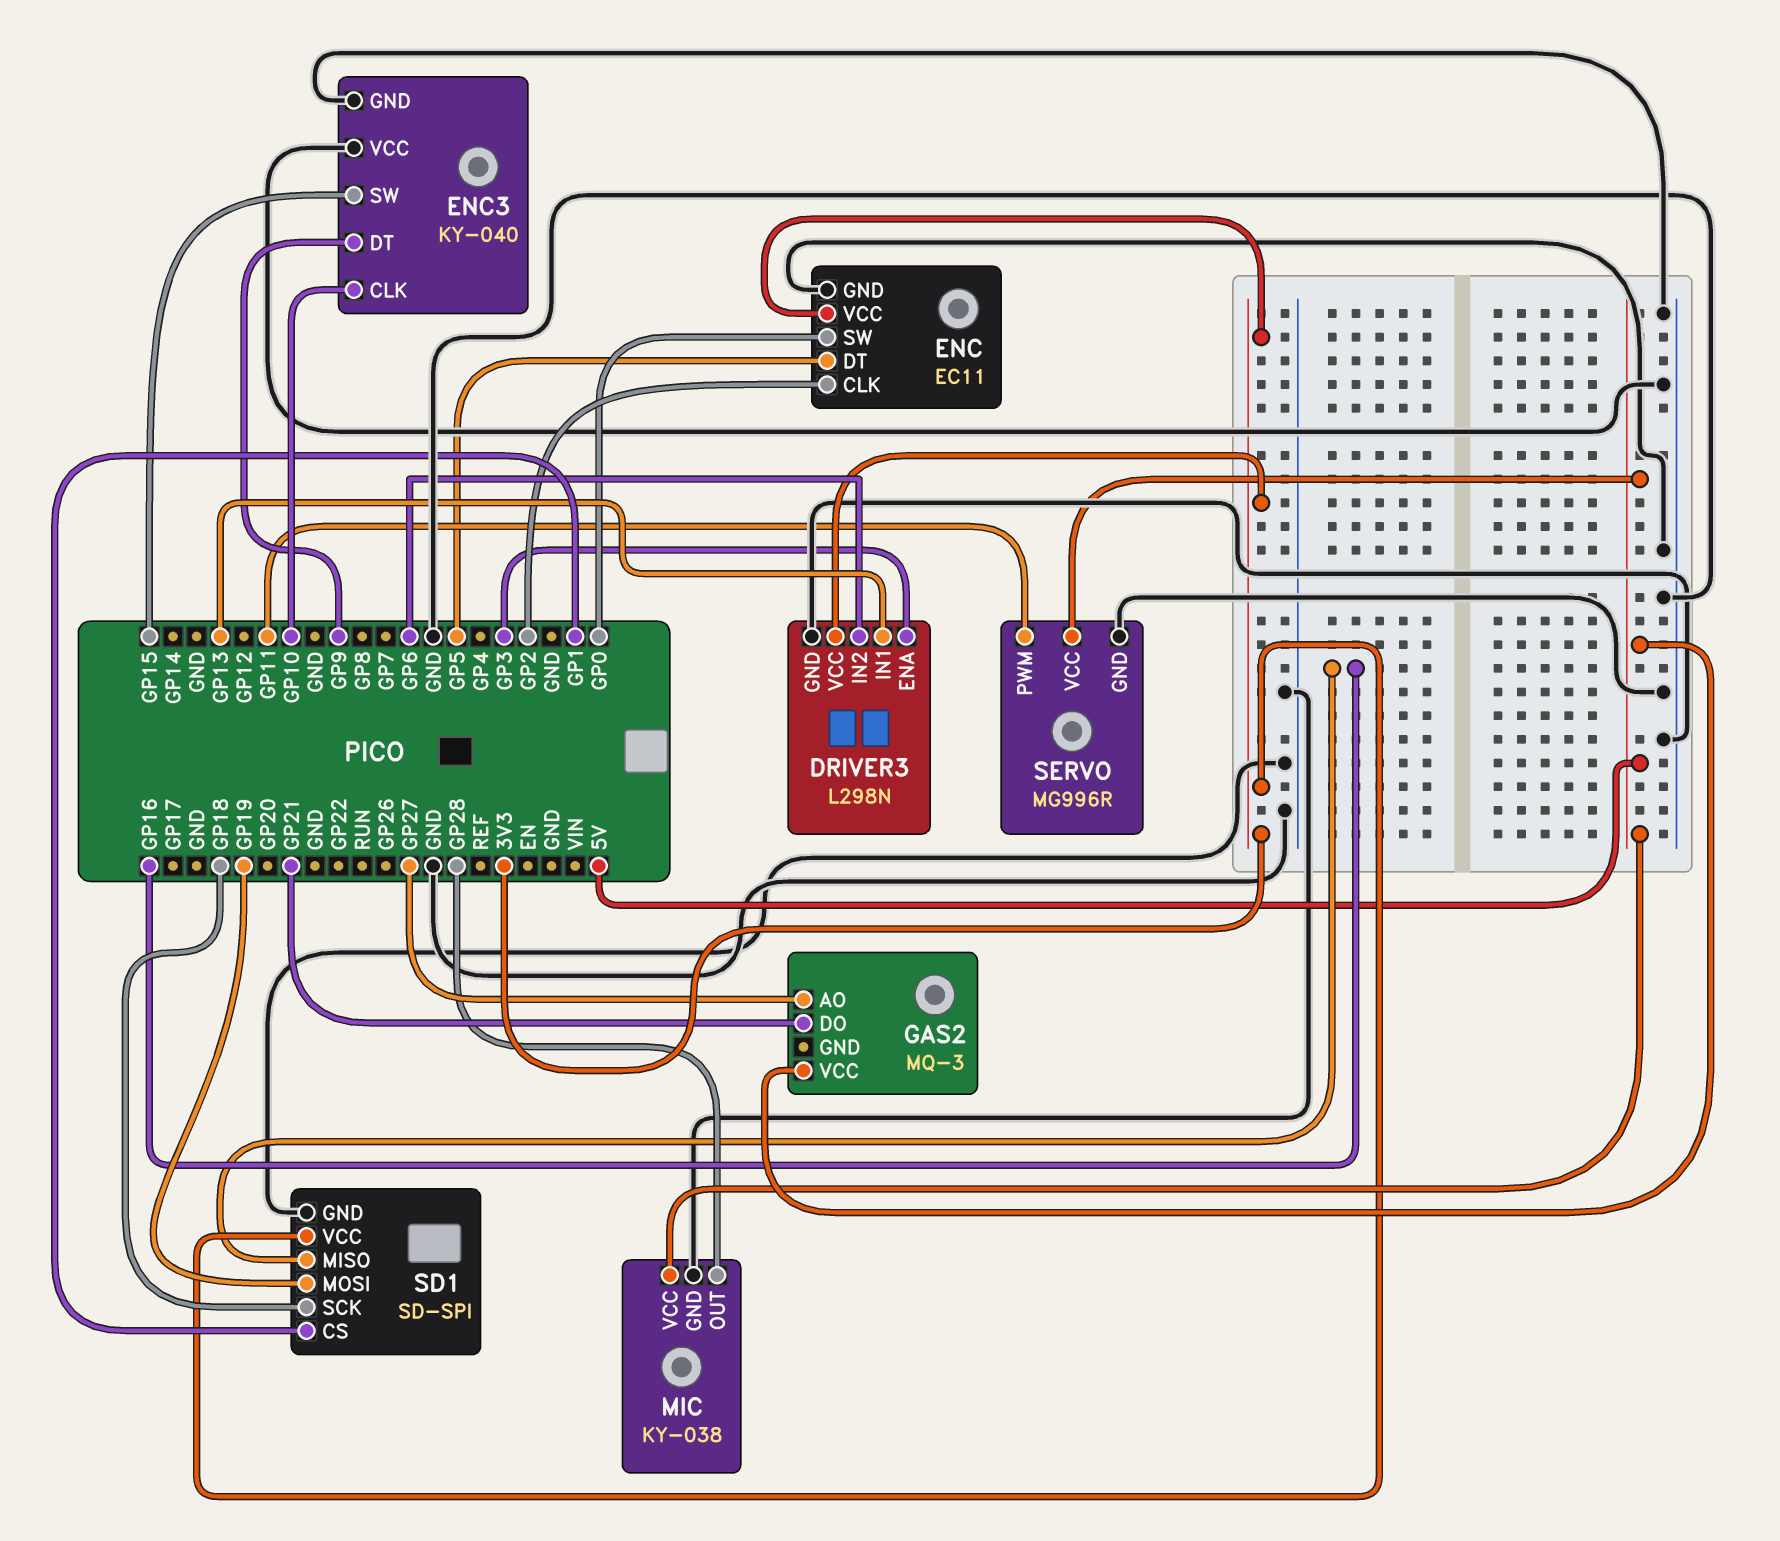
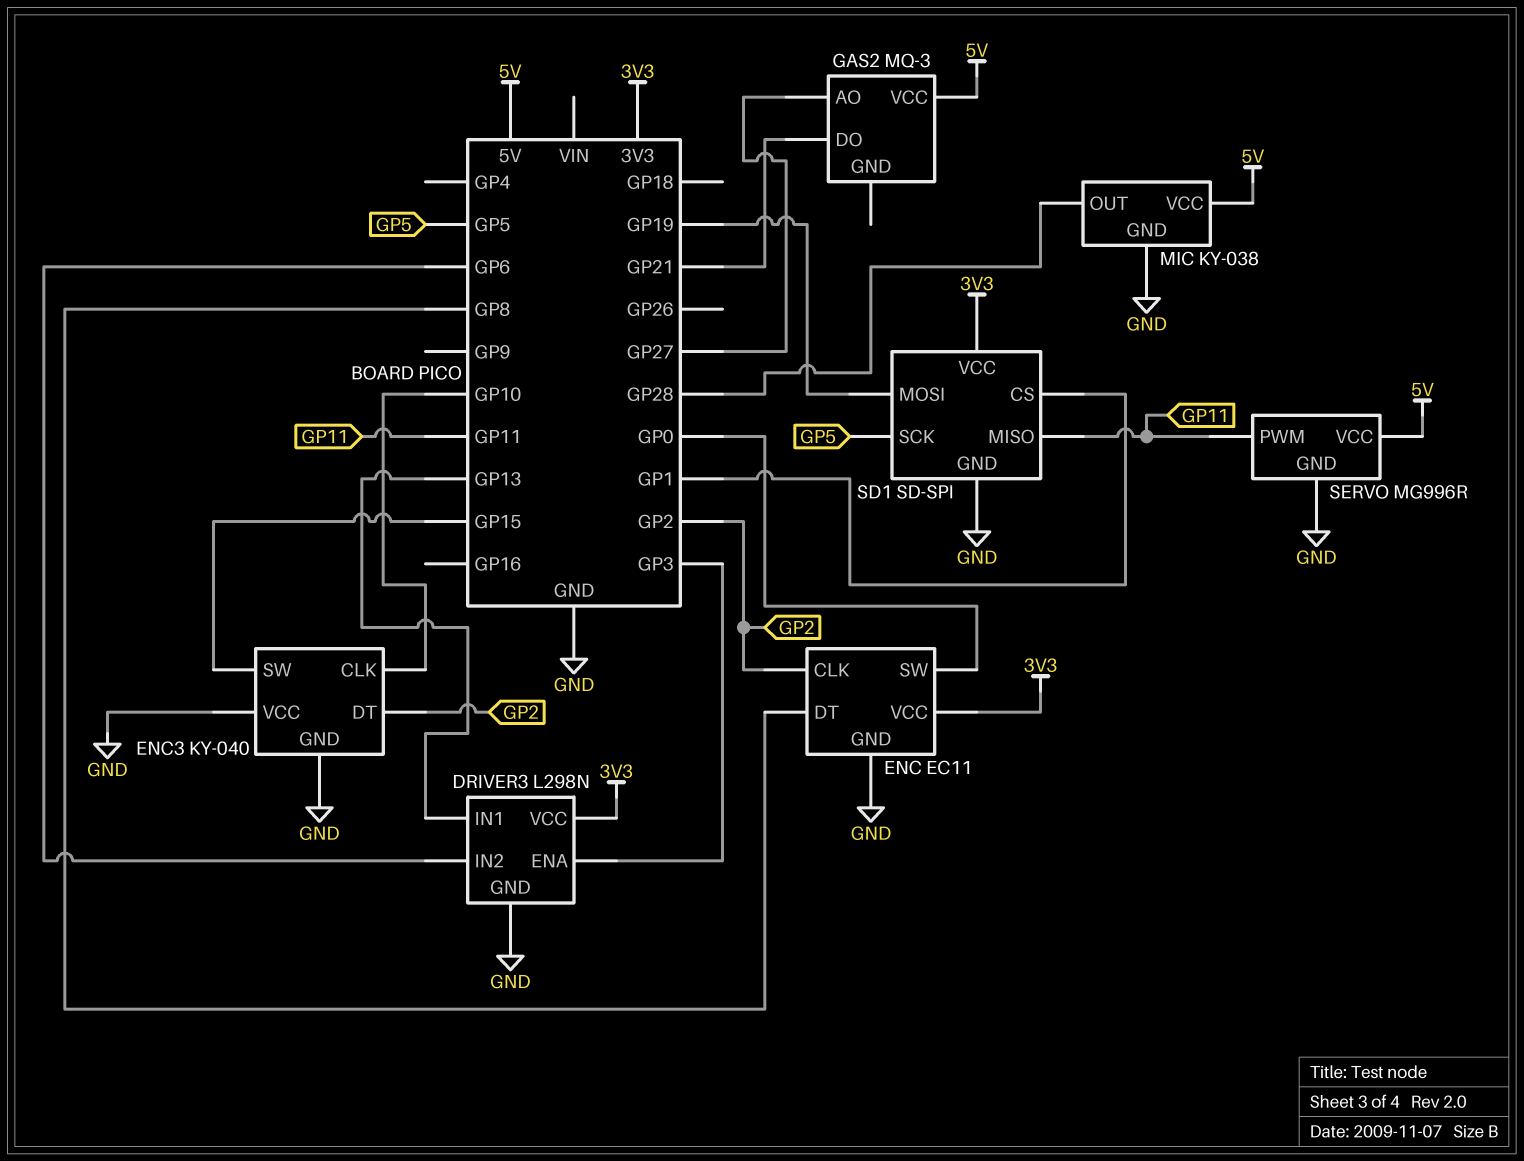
ENC pin DT: GP5 -> GP8
ENC3 pin DT: GP9 -> GP2
SD1 pin MISO: GP16 -> GP11
SD1 pin SCK: GP18 -> GP5

